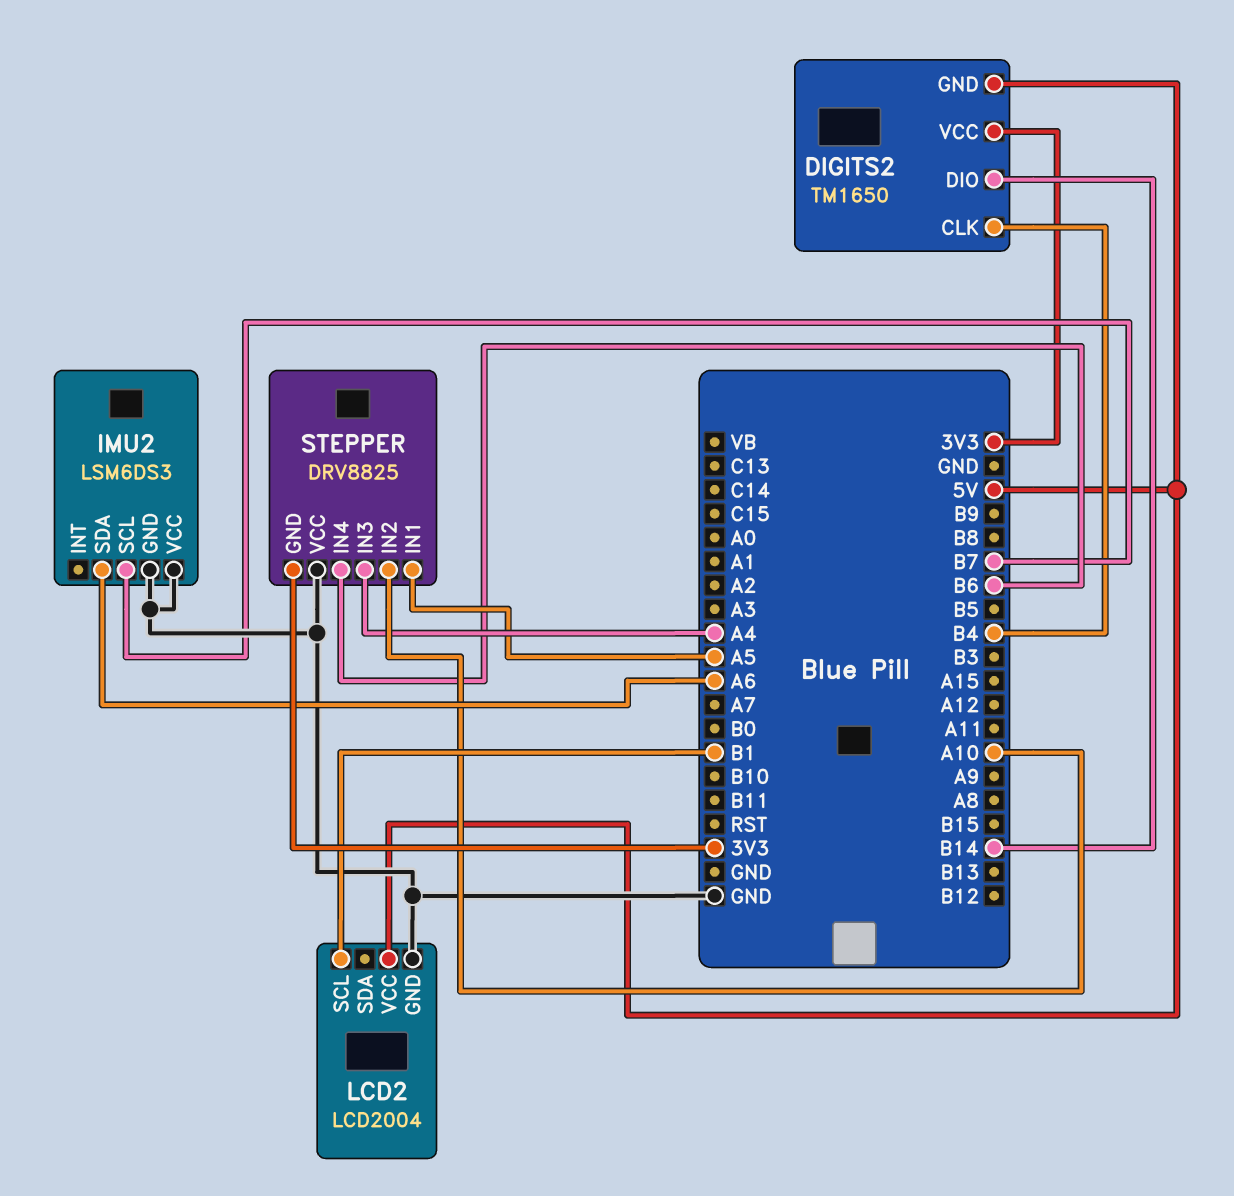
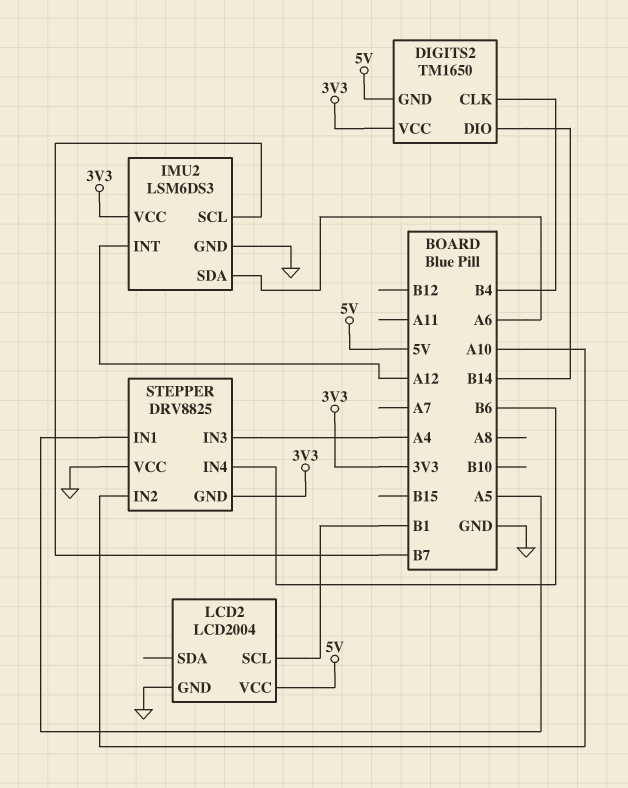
IMU2 pin INT: none -> A12
IMU2 pin VCC: GND -> 3V3

